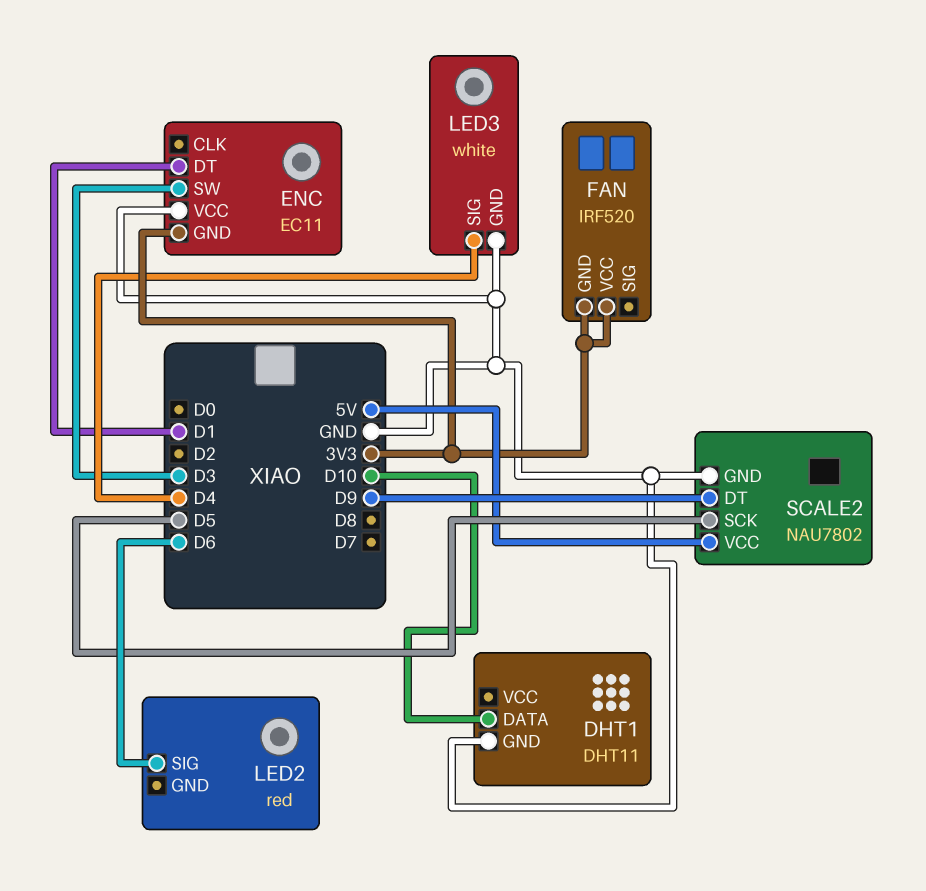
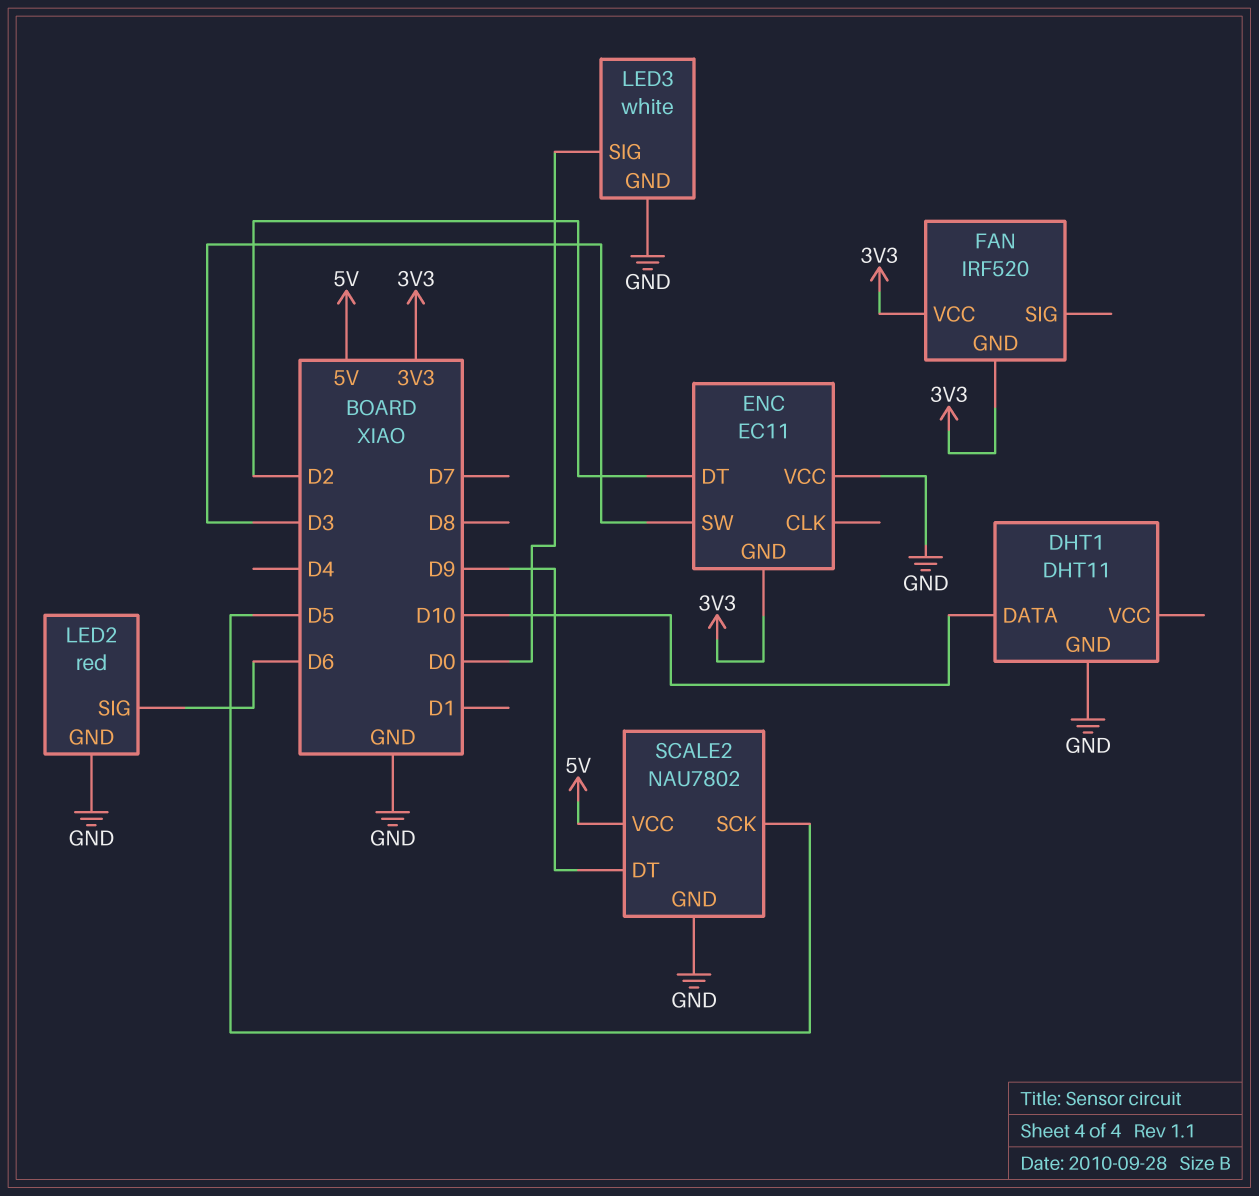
ENC pin DT: D1 -> D2
LED2 pin GND: none -> GND
LED3 pin SIG: D4 -> D0

